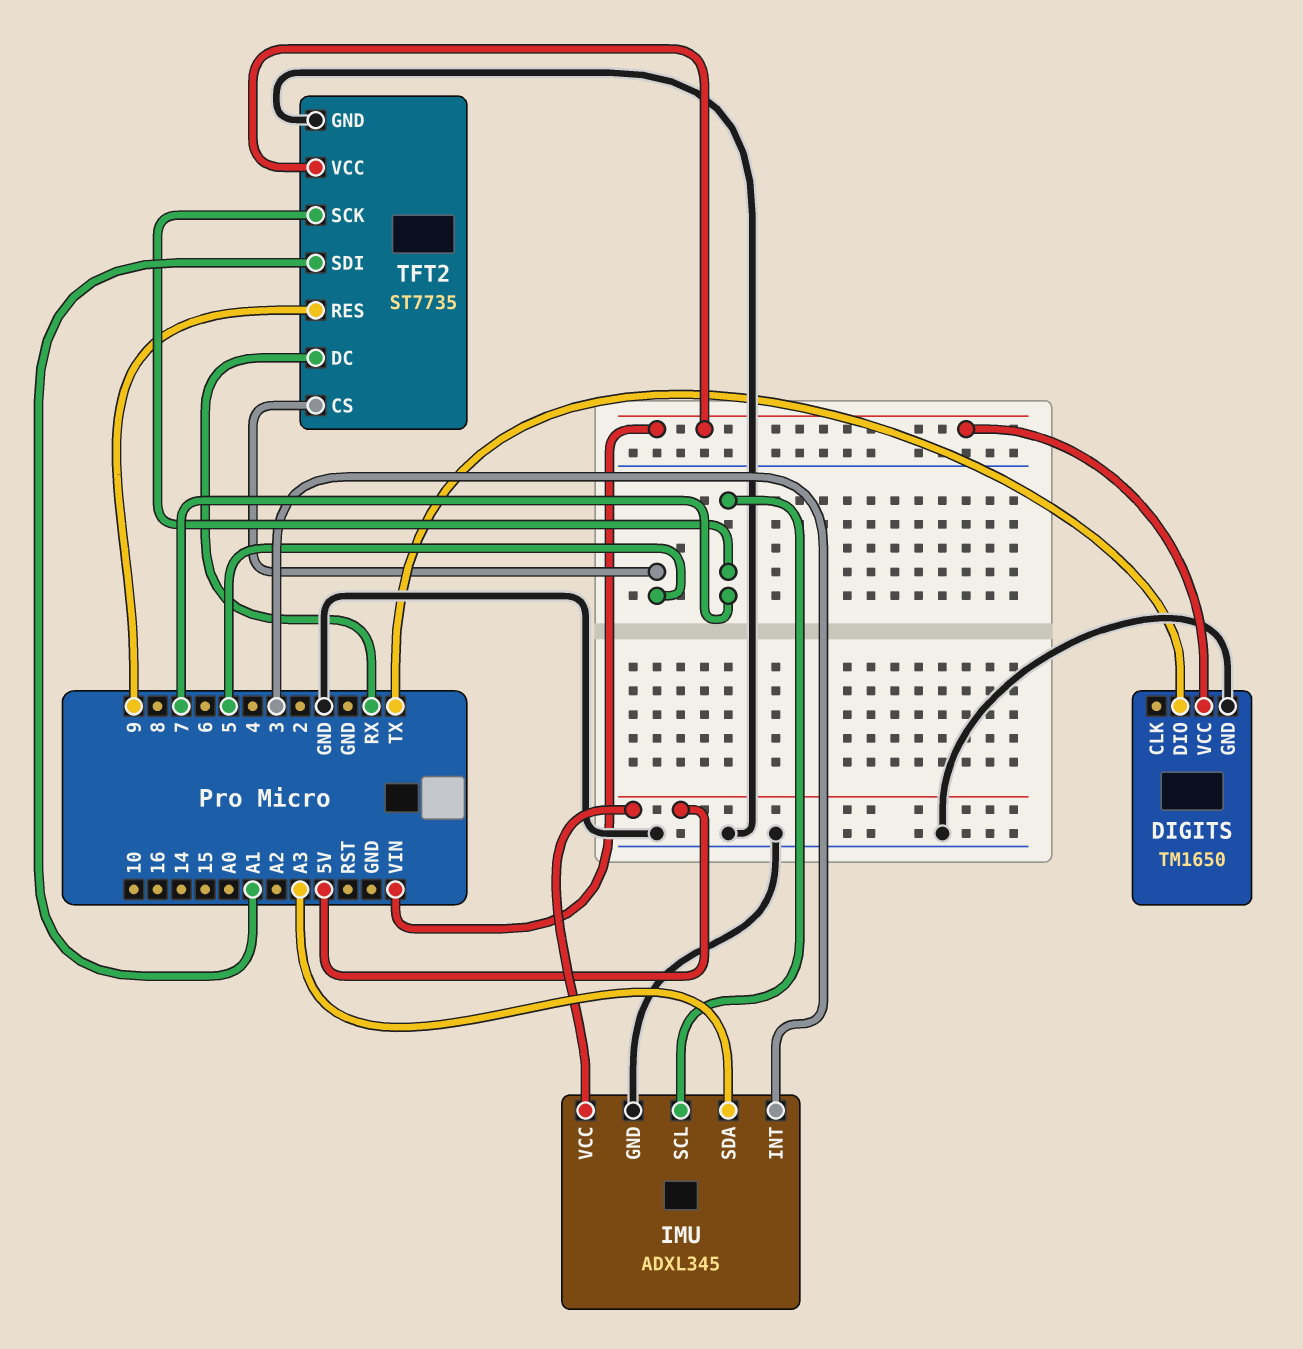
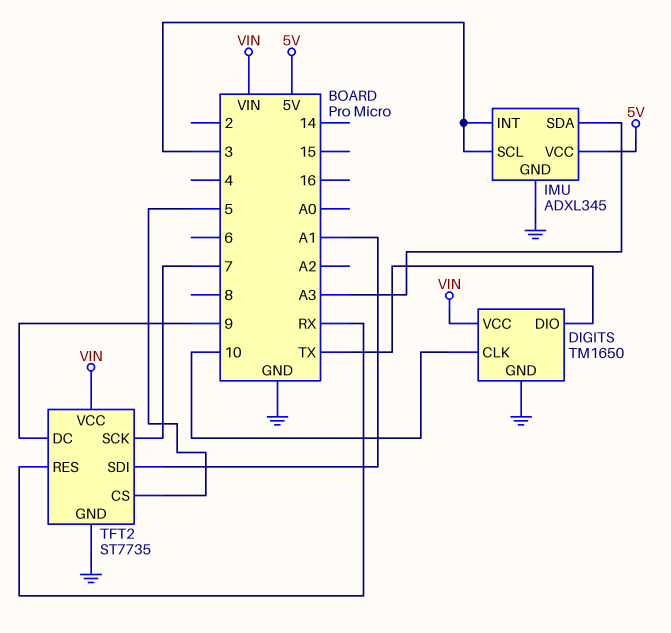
DIGITS pin CLK: none -> 10
IMU pin SCL: 7 -> 3
TFT2 pin DC: RX -> 9
TFT2 pin RES: 9 -> RX

